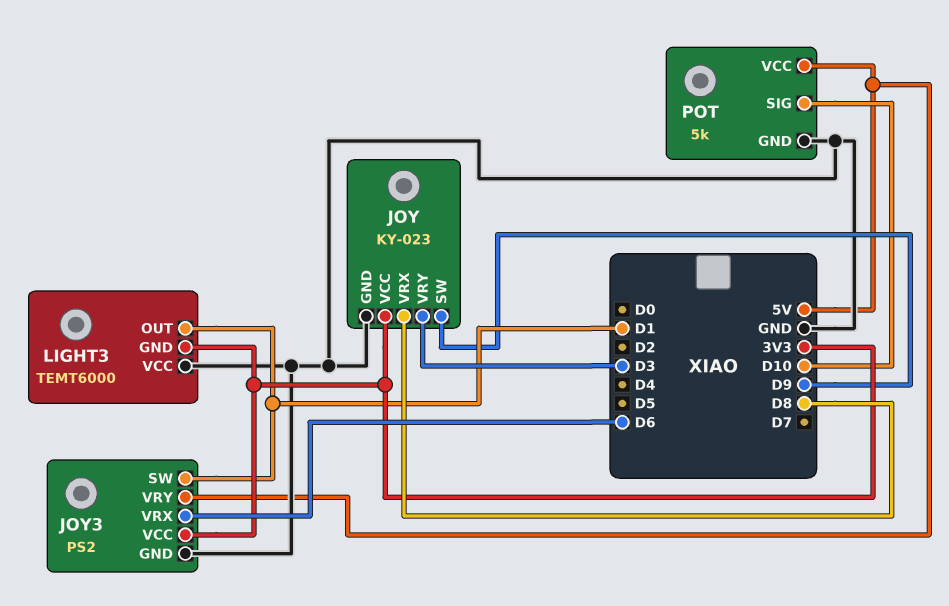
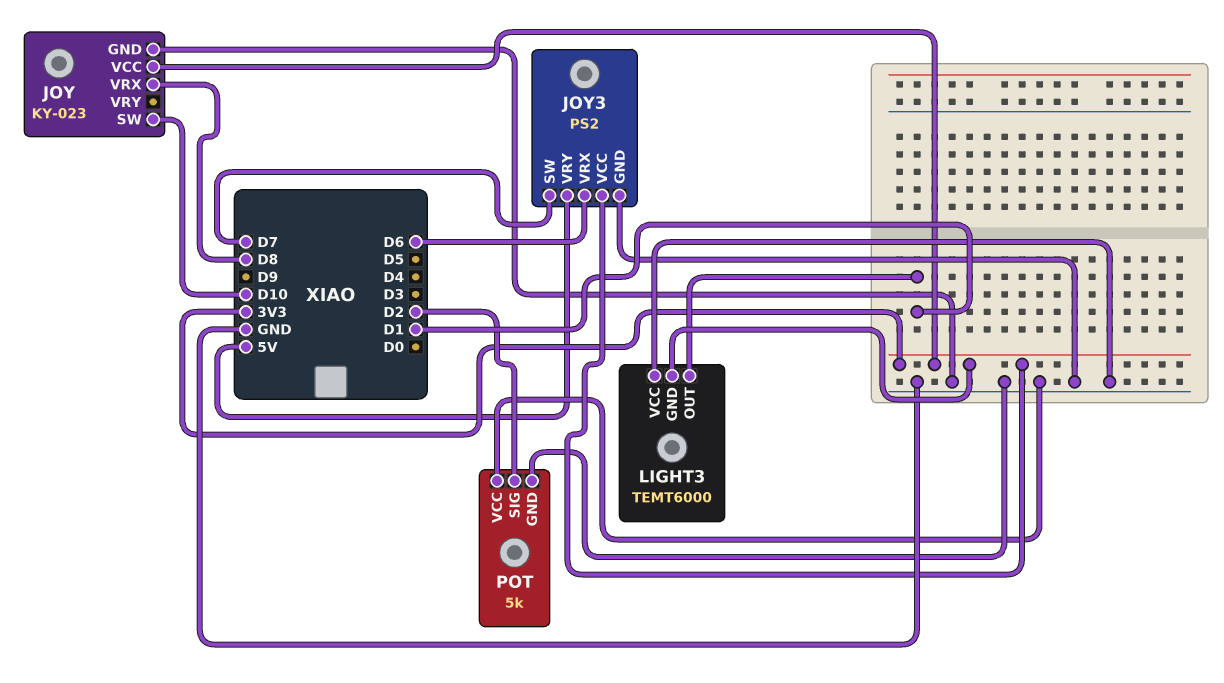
JOY pin SW: D9 -> D10
JOY pin VRY: D3 -> none
JOY3 pin SW: D1 -> D7
POT pin SIG: D10 -> D2
POT pin VCC: 5V -> GND

